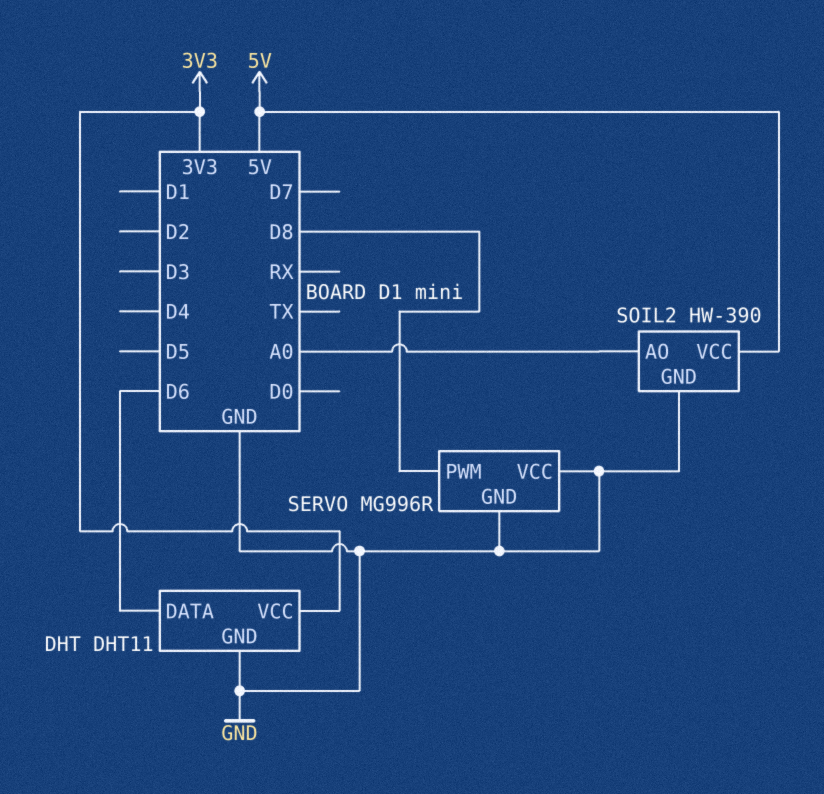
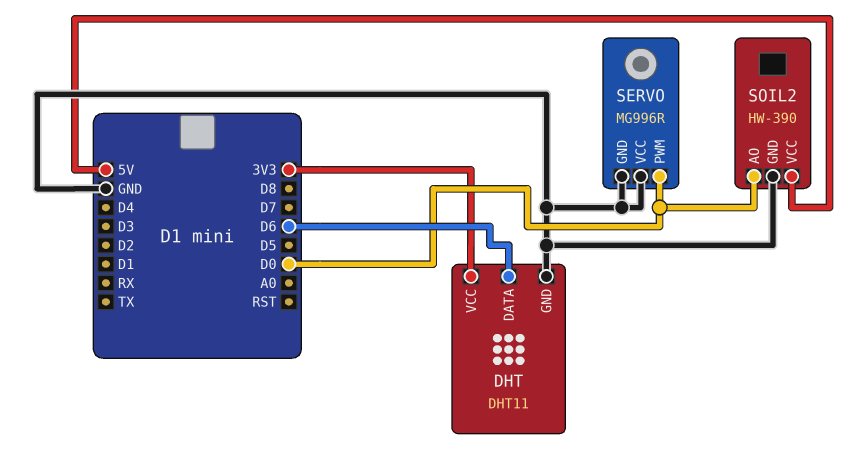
SERVO pin PWM: D8 -> D0
SOIL2 pin AO: A0 -> D0

